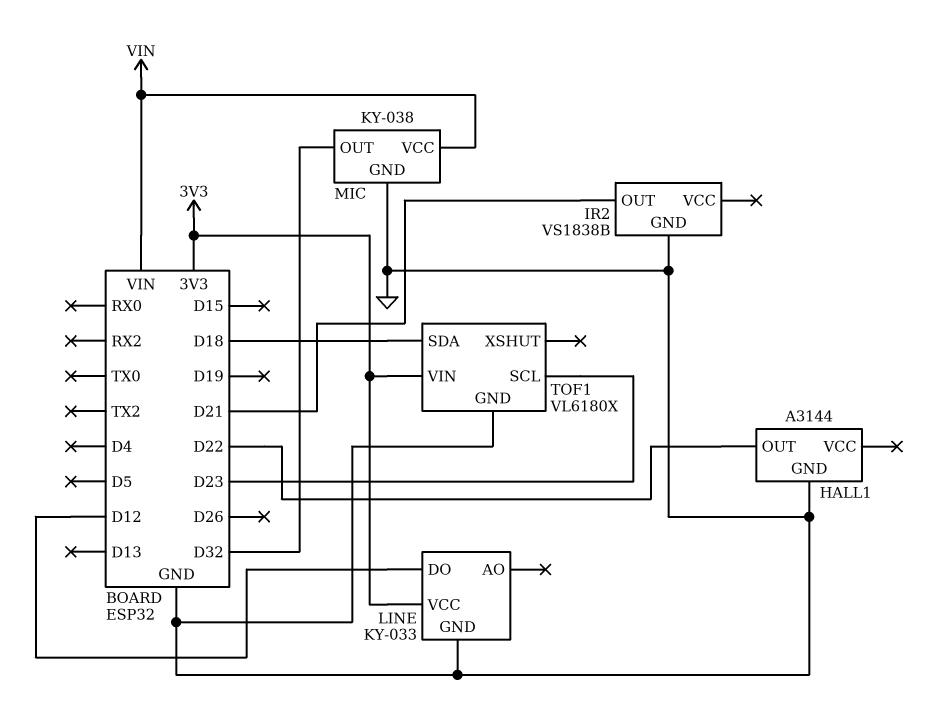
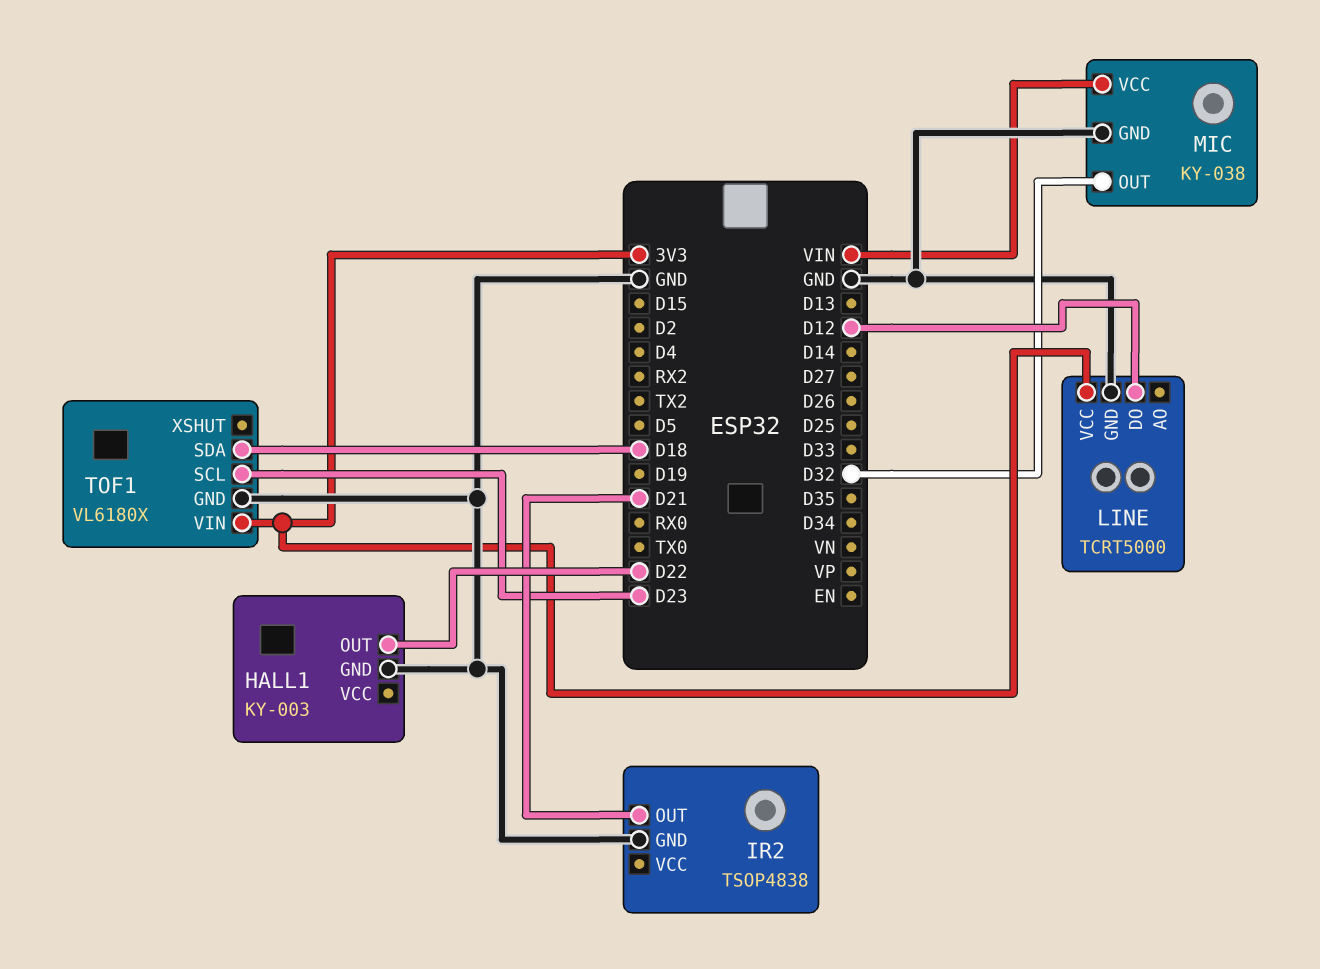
HALL1: A3144 -> KY-003
IR2: VS1838B -> TSOP4838
LINE: KY-033 -> TCRT5000

